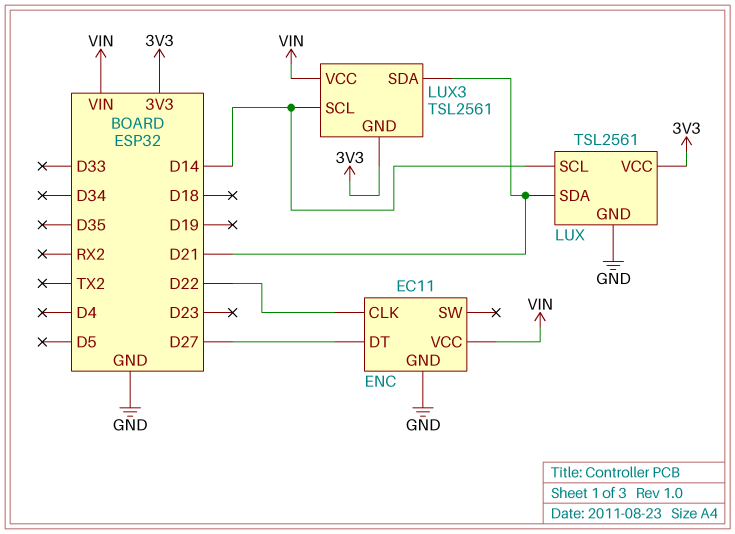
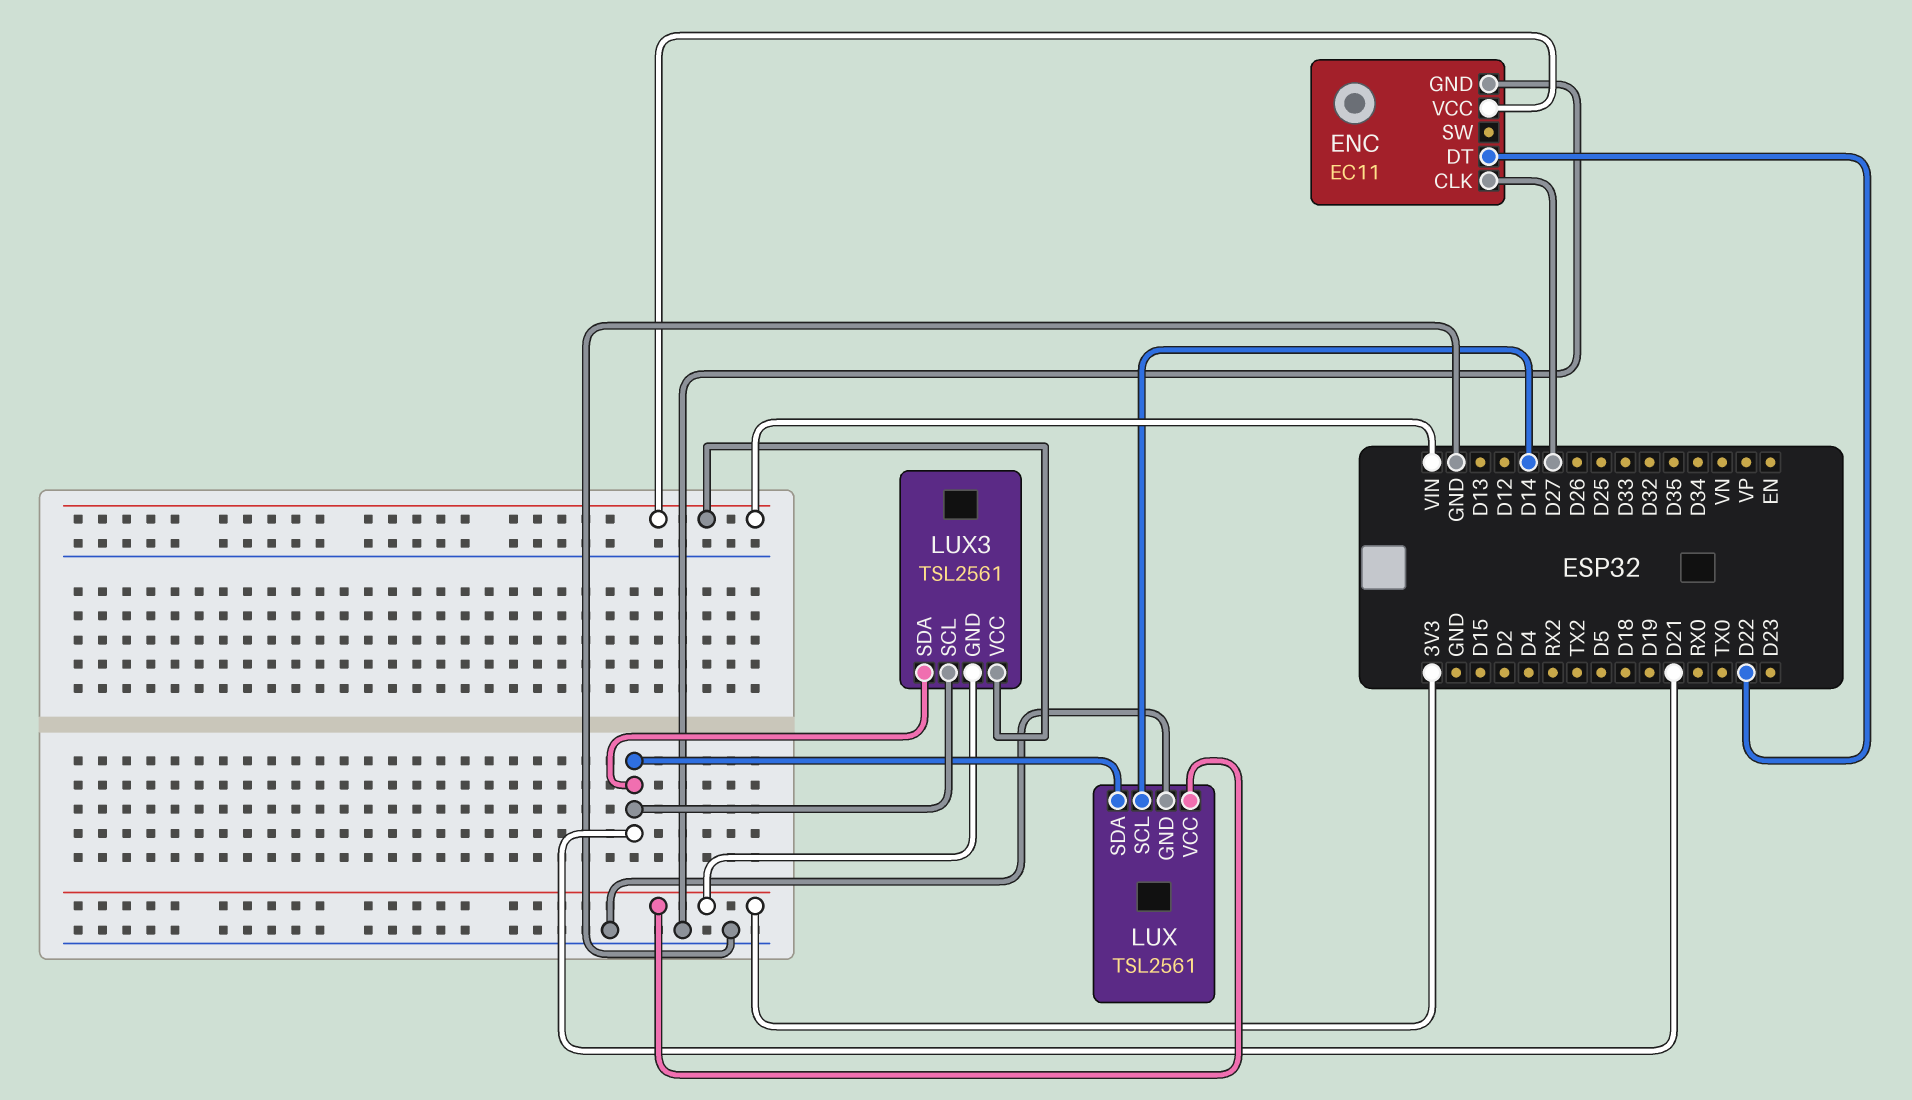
ENC pin CLK: D22 -> D27
ENC pin DT: D27 -> D22
LUX3 pin SCL: D14 -> D21

